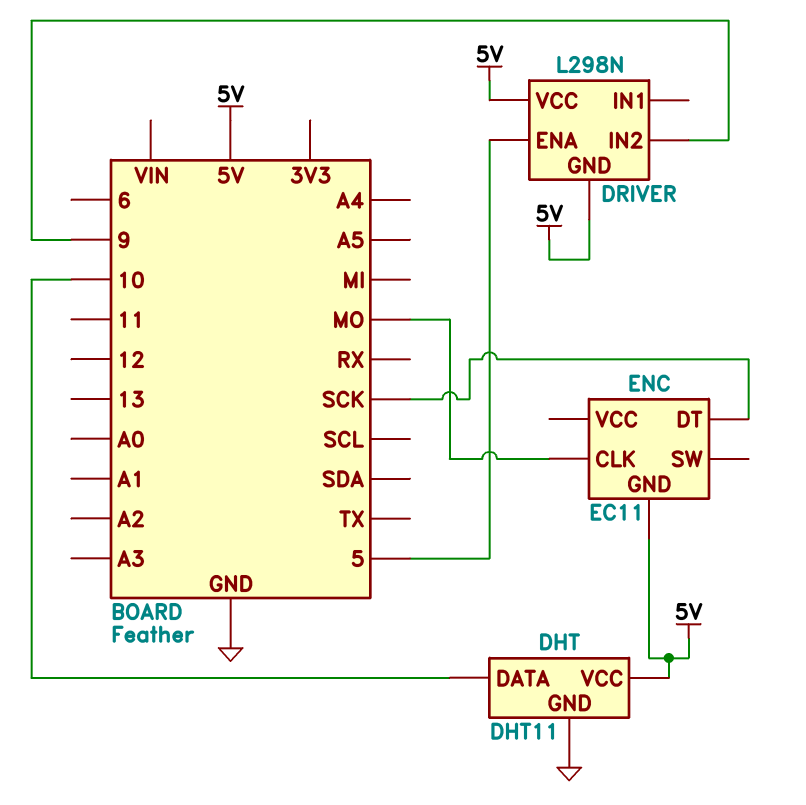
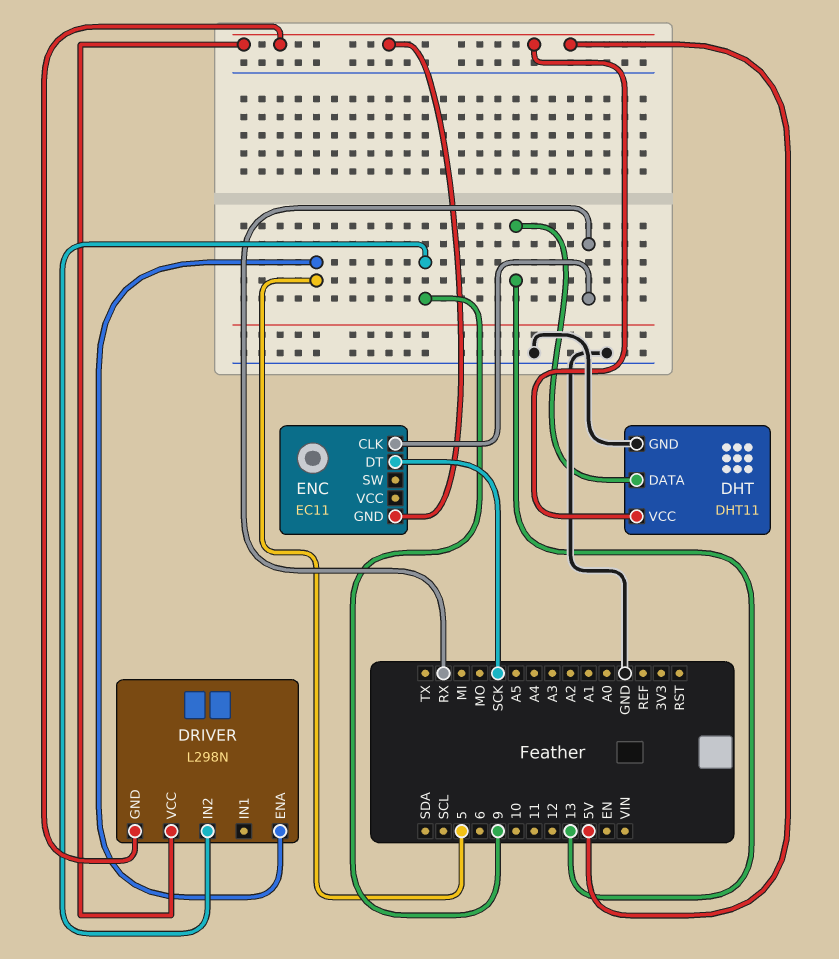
DHT pin DATA: 10 -> 13
ENC pin CLK: MO -> RX

